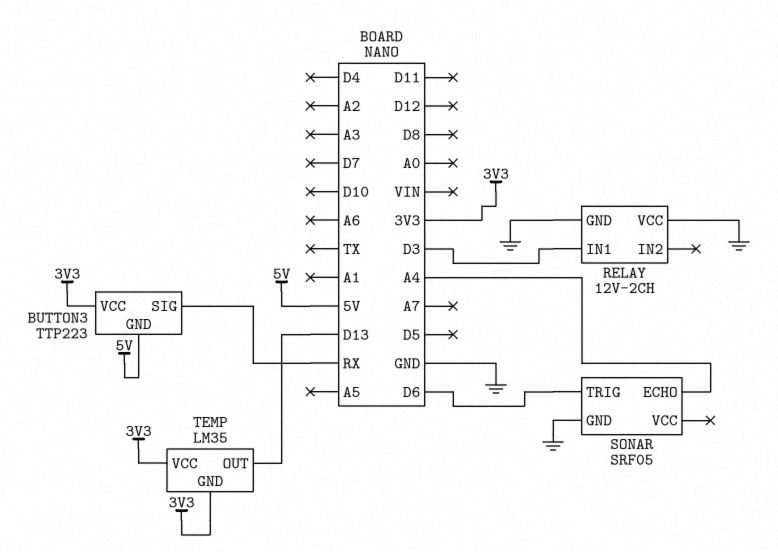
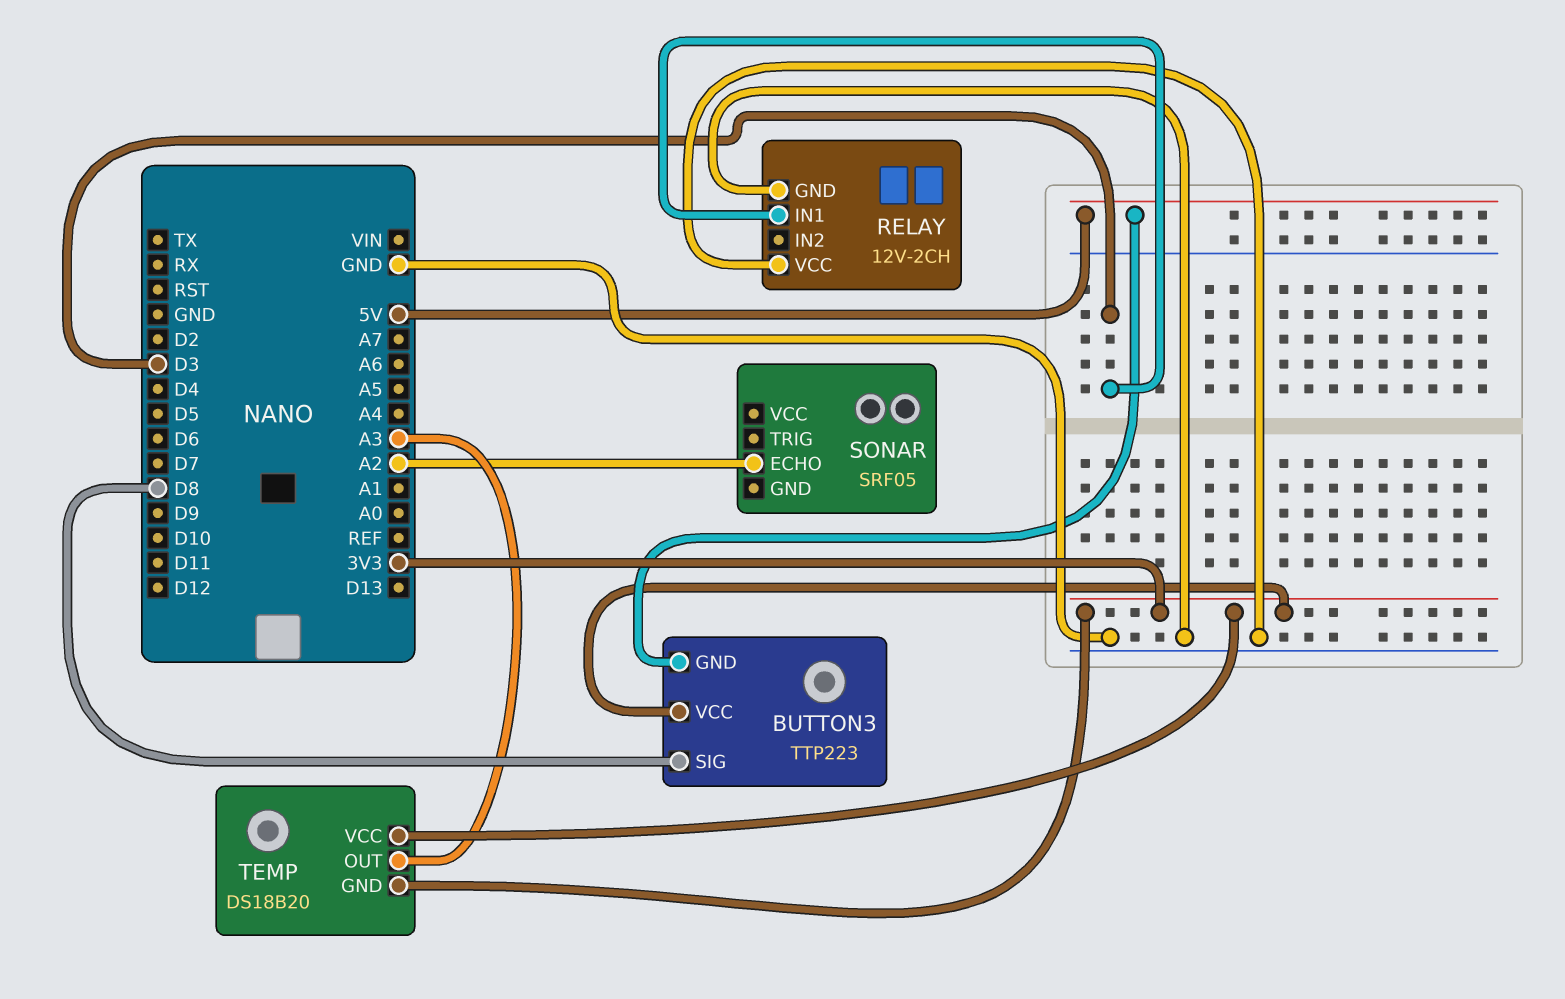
BUTTON3 pin SIG: RX -> D8
SONAR pin ECHO: A4 -> A2
SONAR pin GND: GND -> none
SONAR pin TRIG: D6 -> none
TEMP: LM35 -> DS18B20
TEMP pin OUT: D13 -> A3

